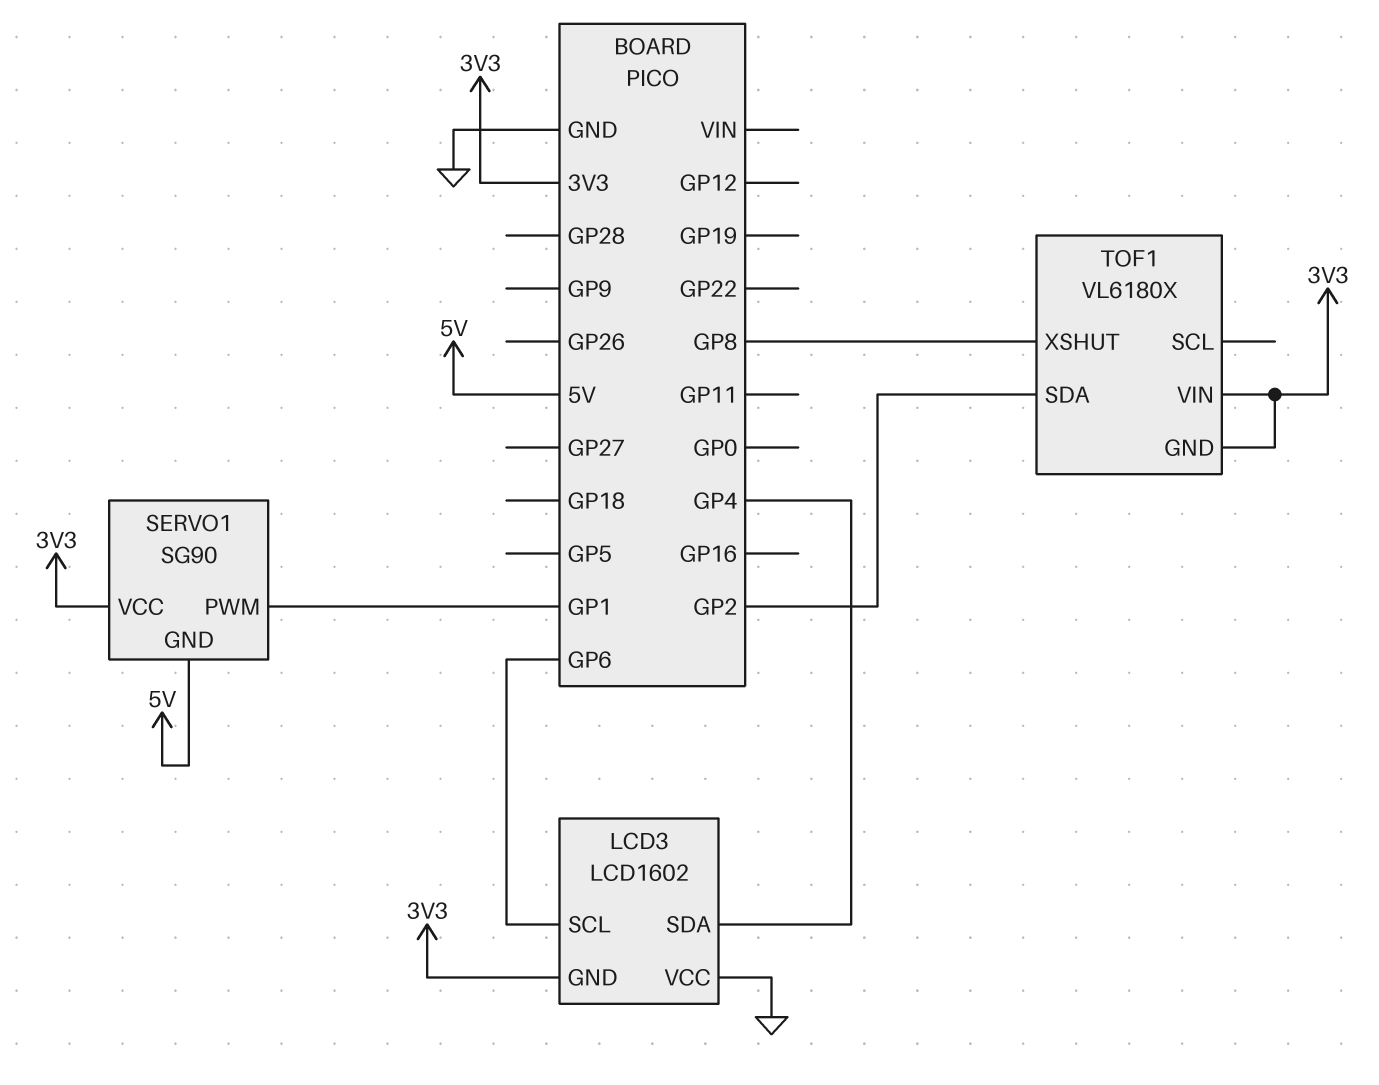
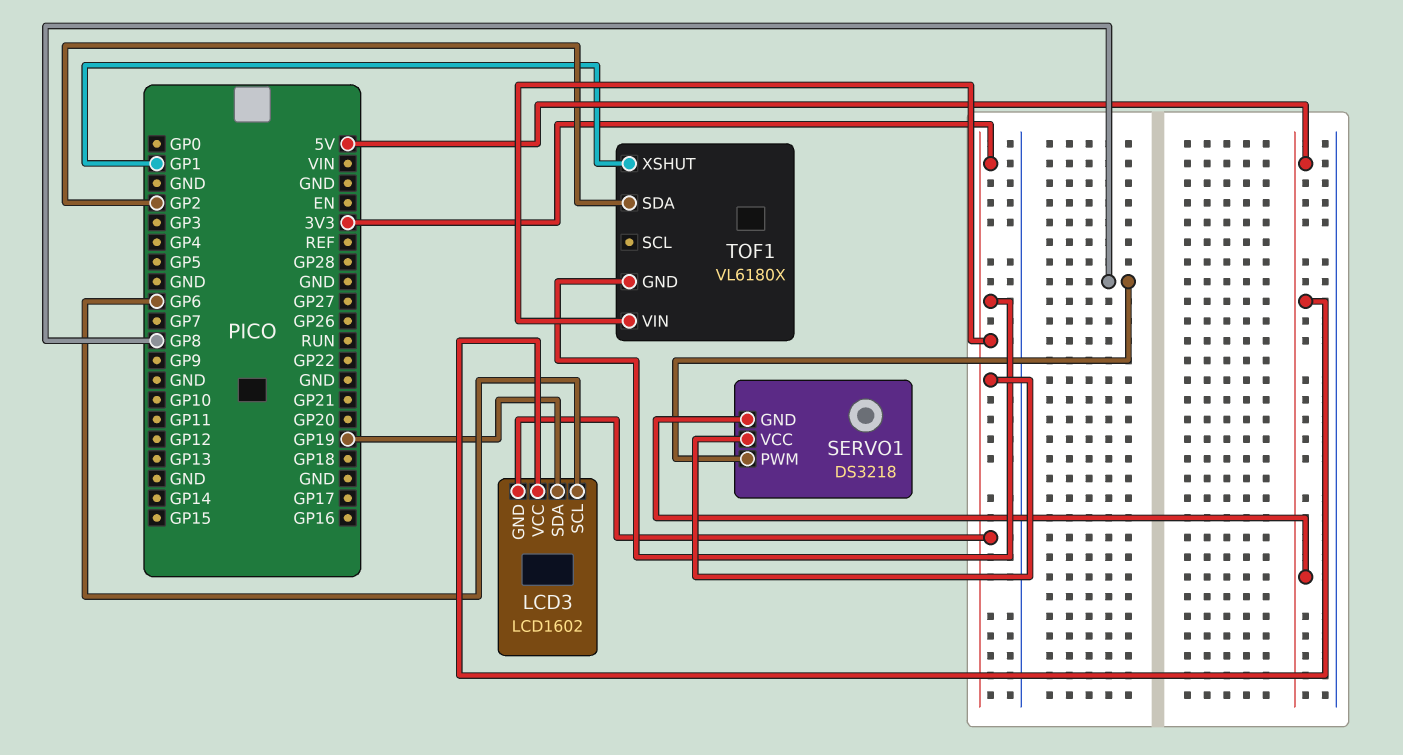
LCD3 pin SDA: GP4 -> GP19
LCD3 pin VCC: GND -> 5V
SERVO1: SG90 -> DS3218
SERVO1 pin PWM: GP1 -> GP8
TOF1 pin XSHUT: GP8 -> GP1

